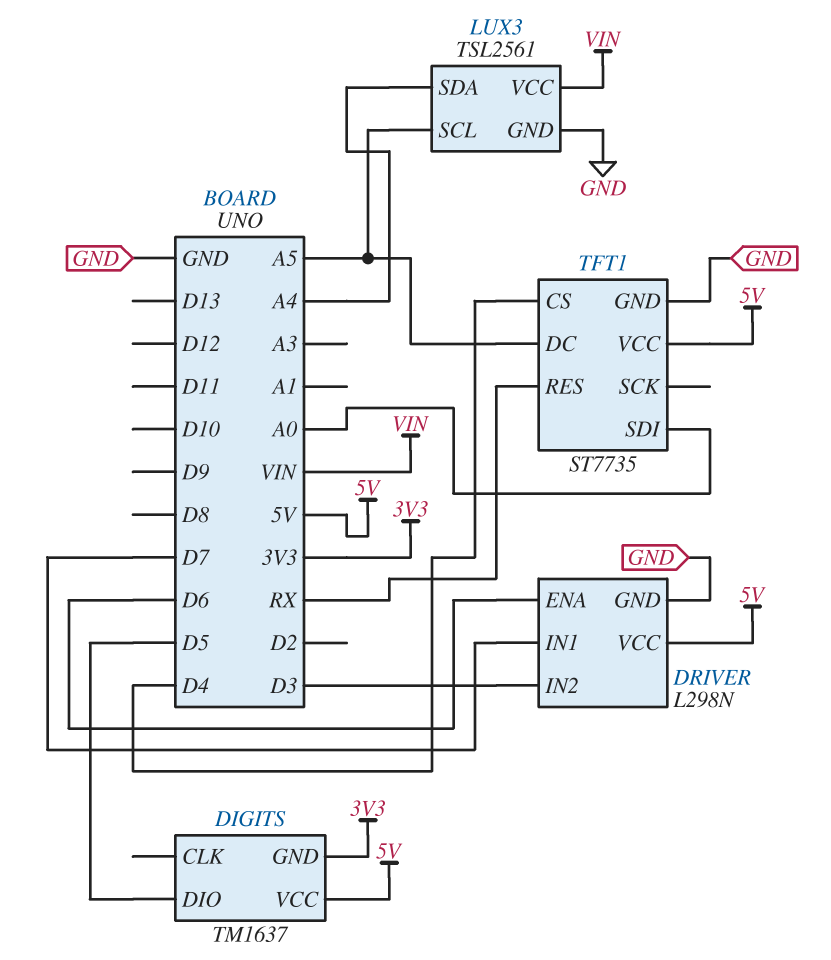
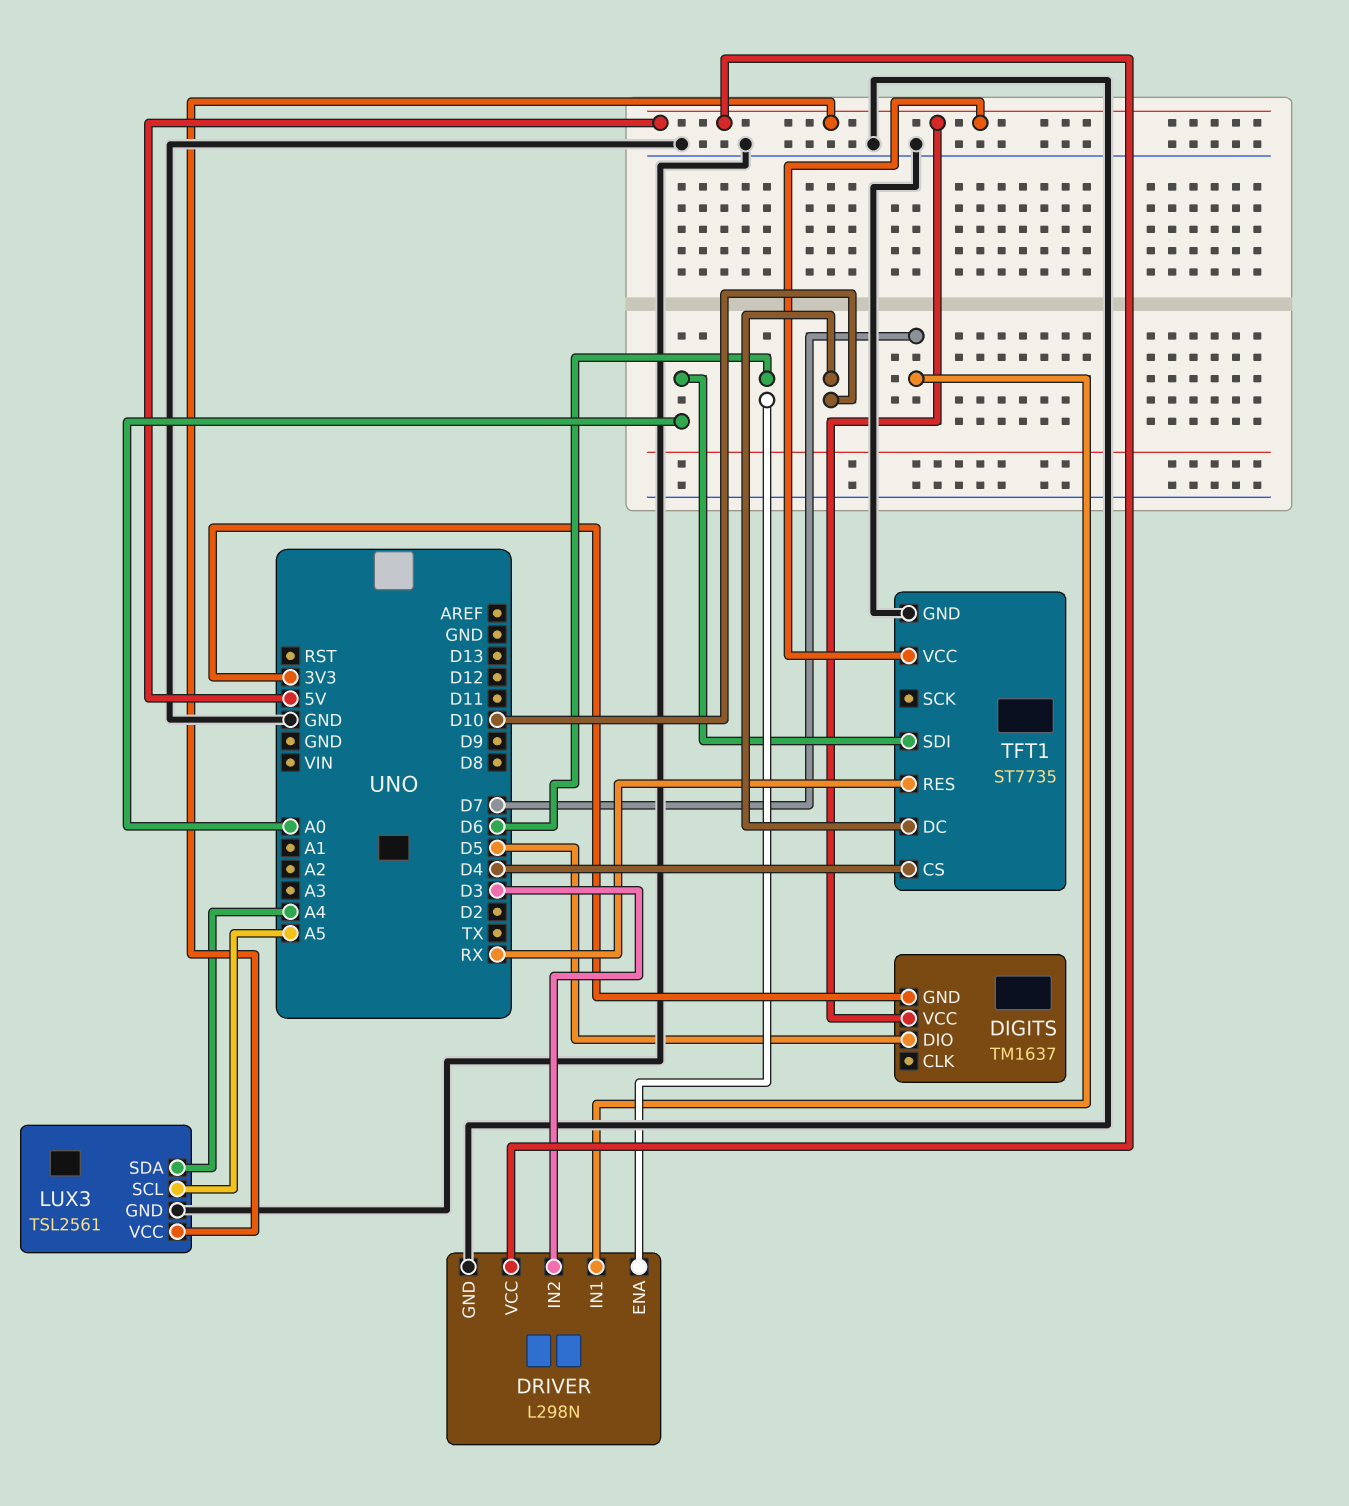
LUX3 pin VCC: VIN -> 5V
TFT1 pin DC: A5 -> D10

